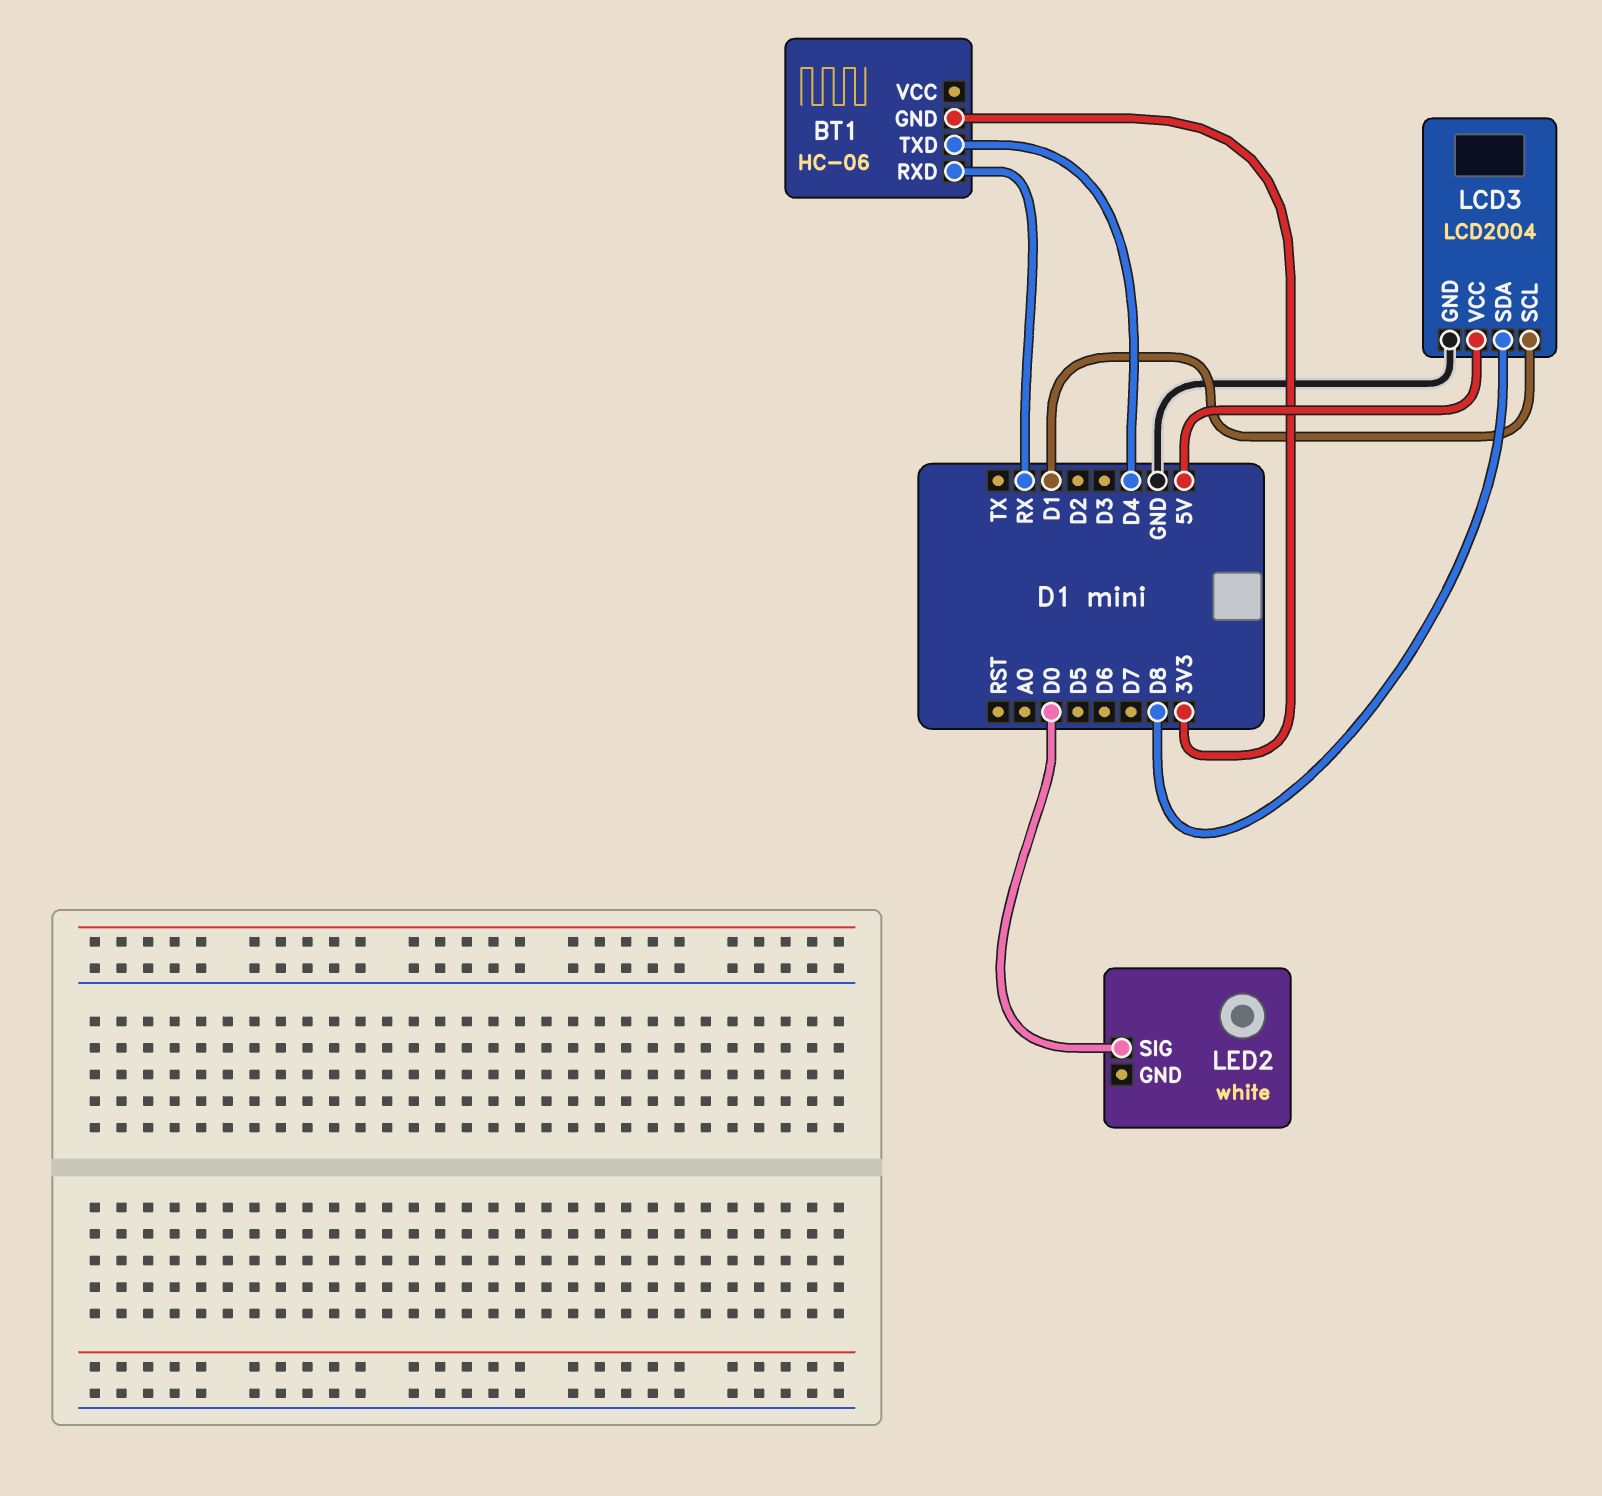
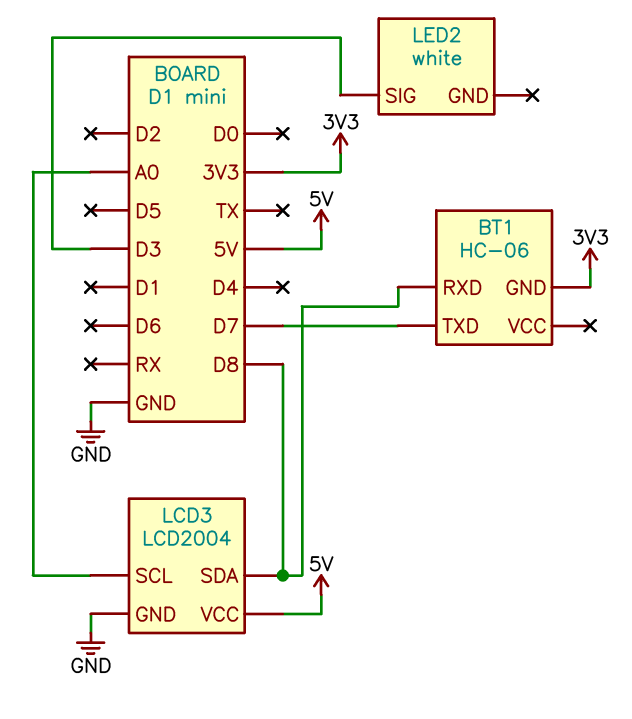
BT1 pin RXD: RX -> D8
BT1 pin TXD: D4 -> D7
LCD3 pin SCL: D1 -> A0
LED2 pin SIG: D0 -> D3

